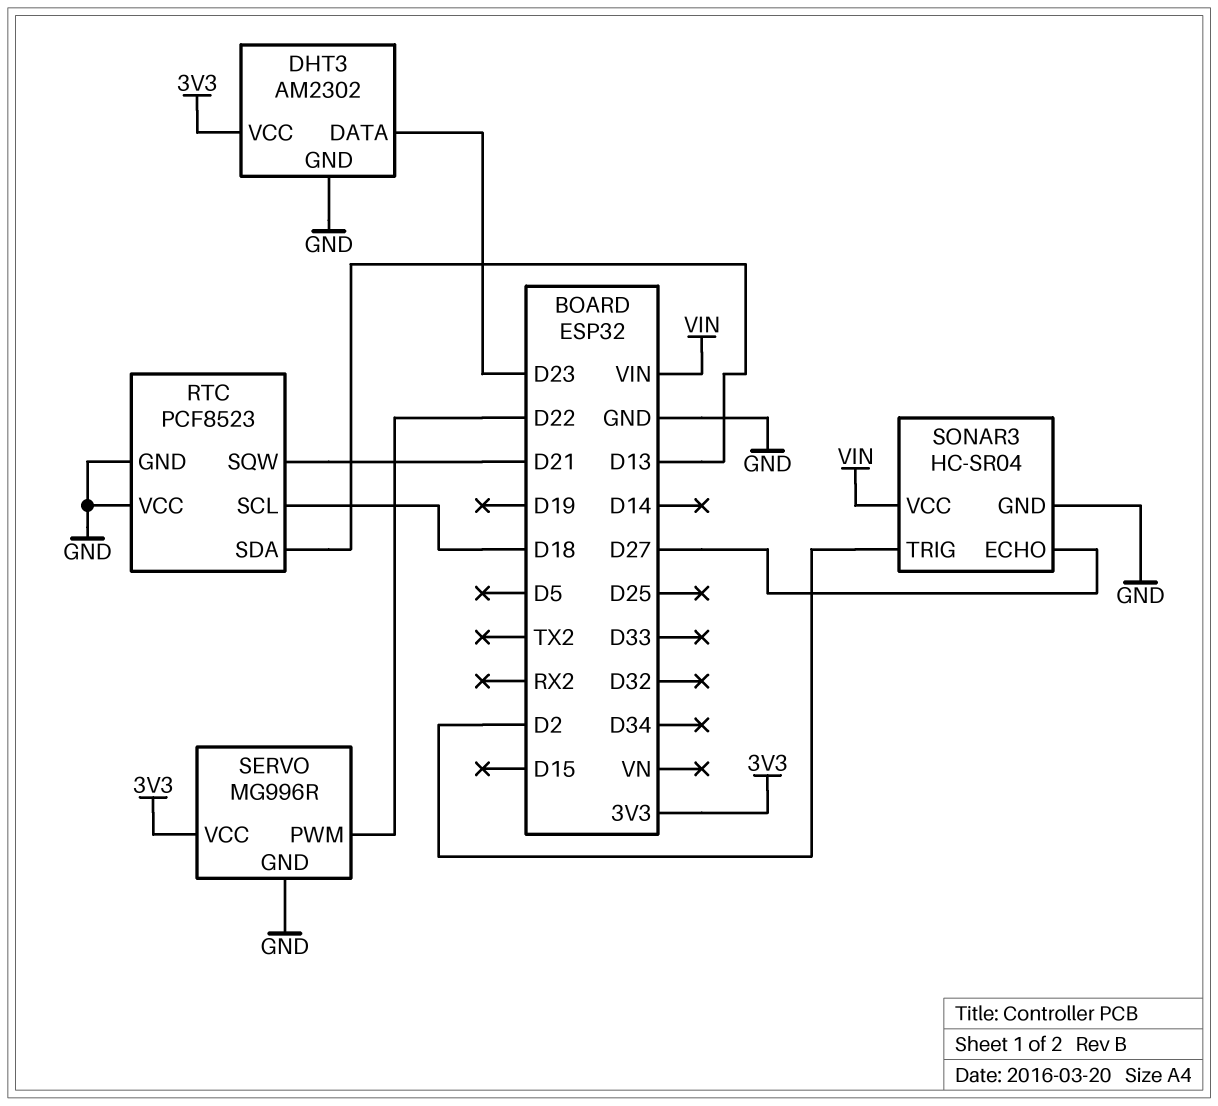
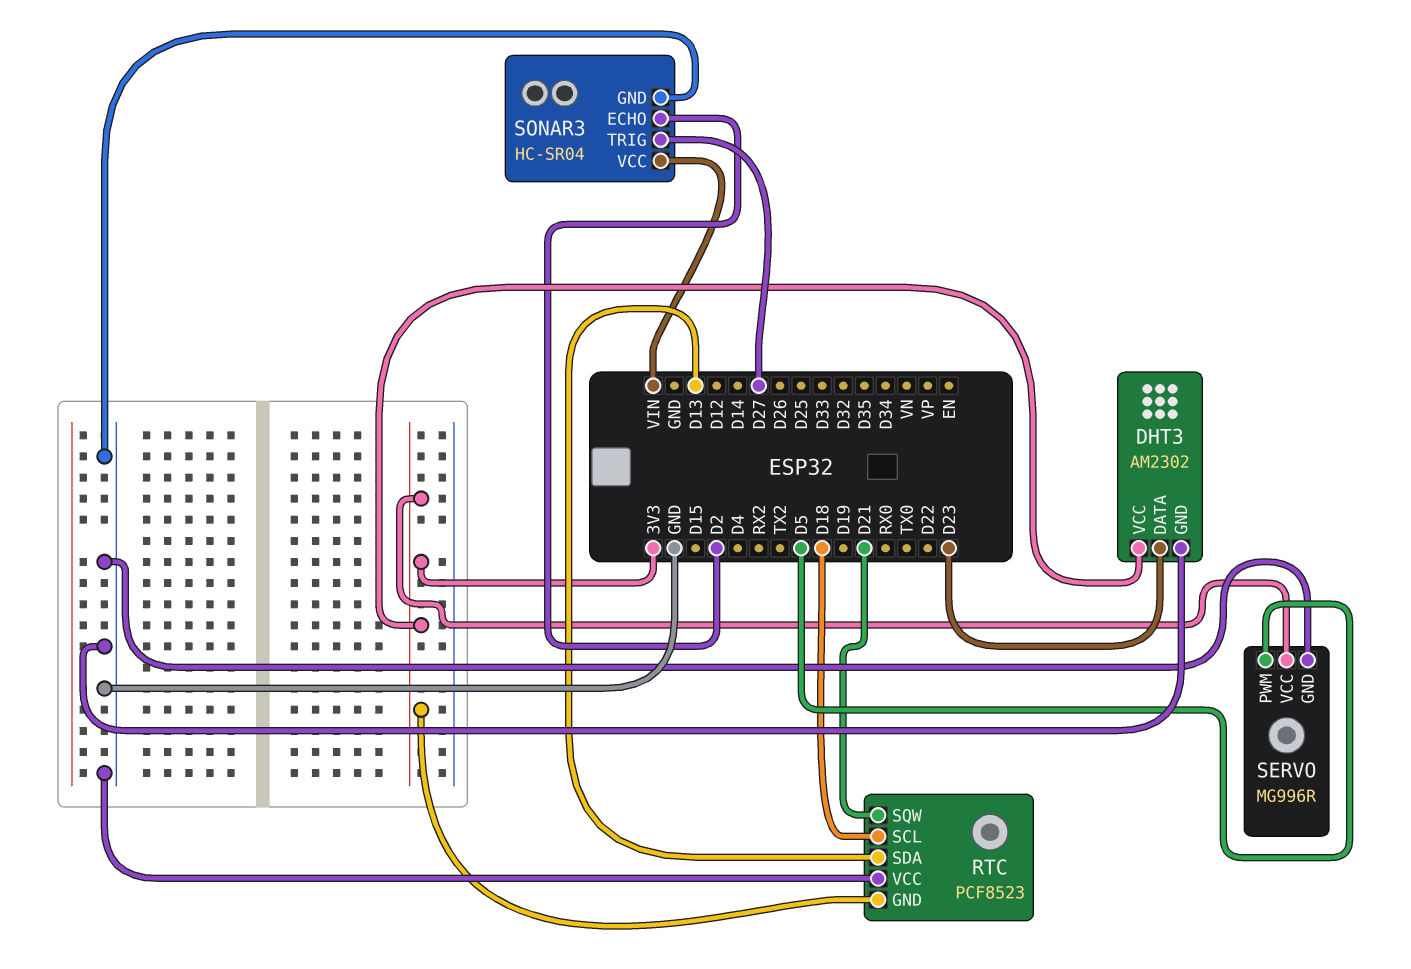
RTC pin GND: GND -> 3V3
SERVO pin PWM: D22 -> D5
SONAR3 pin ECHO: D27 -> D2
SONAR3 pin TRIG: D2 -> D27

